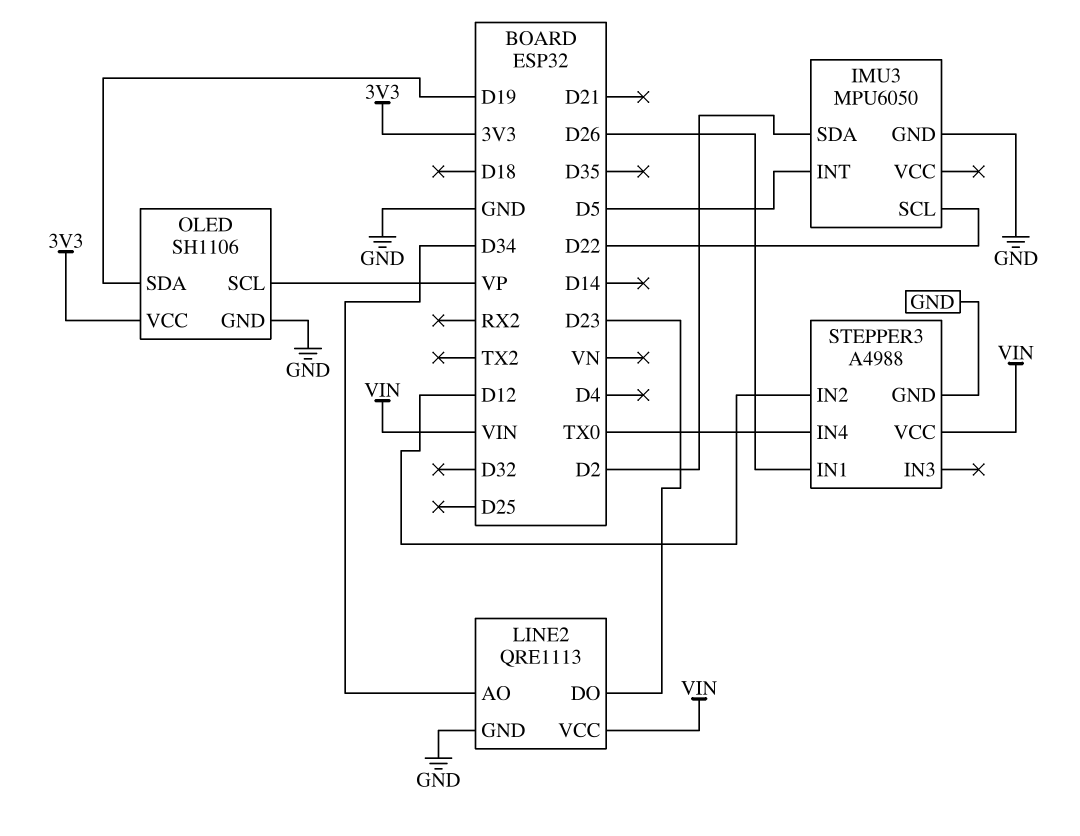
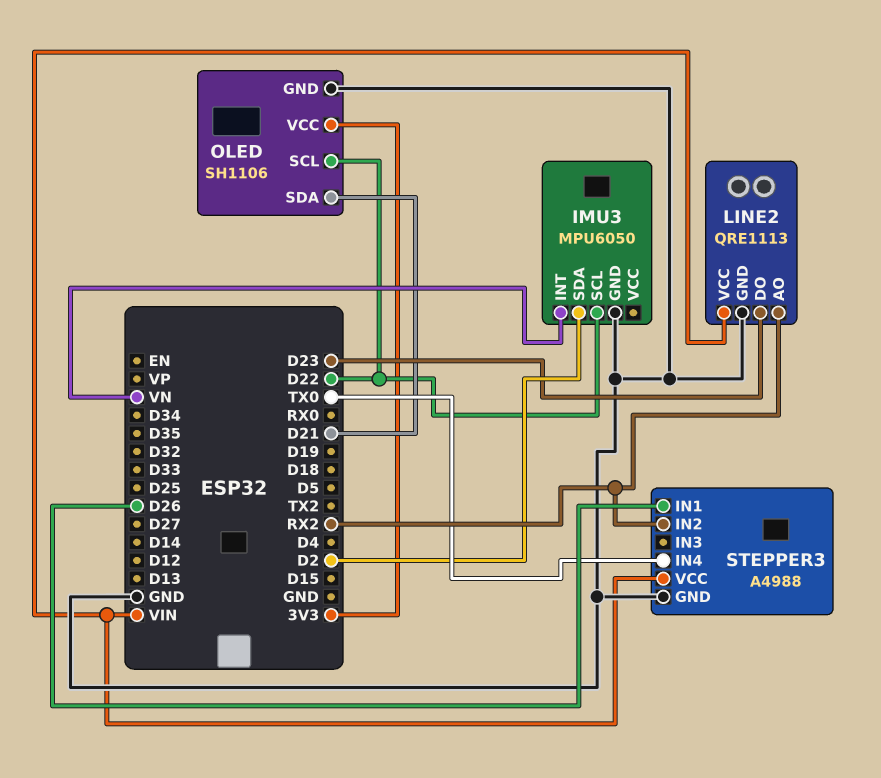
IMU3 pin INT: D5 -> VN
LINE2 pin AO: D34 -> RX2
OLED pin SCL: VP -> D22
OLED pin SDA: D19 -> D21
STEPPER3 pin IN2: D12 -> RX2

